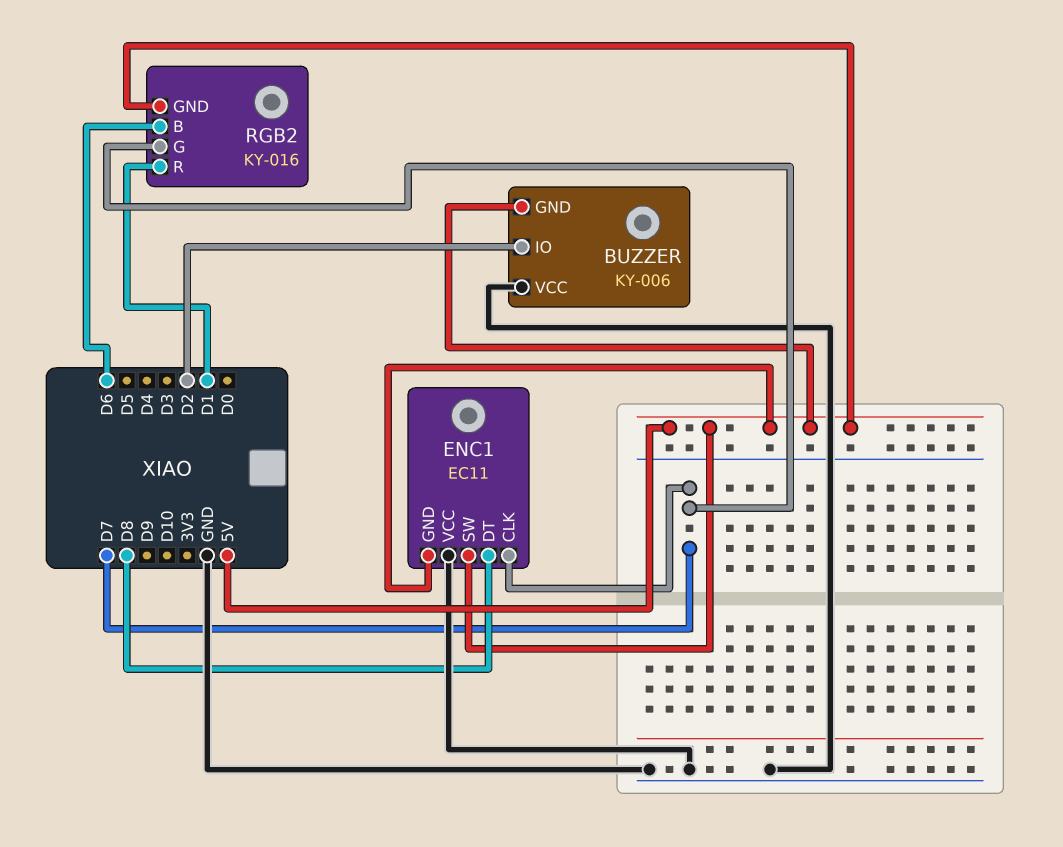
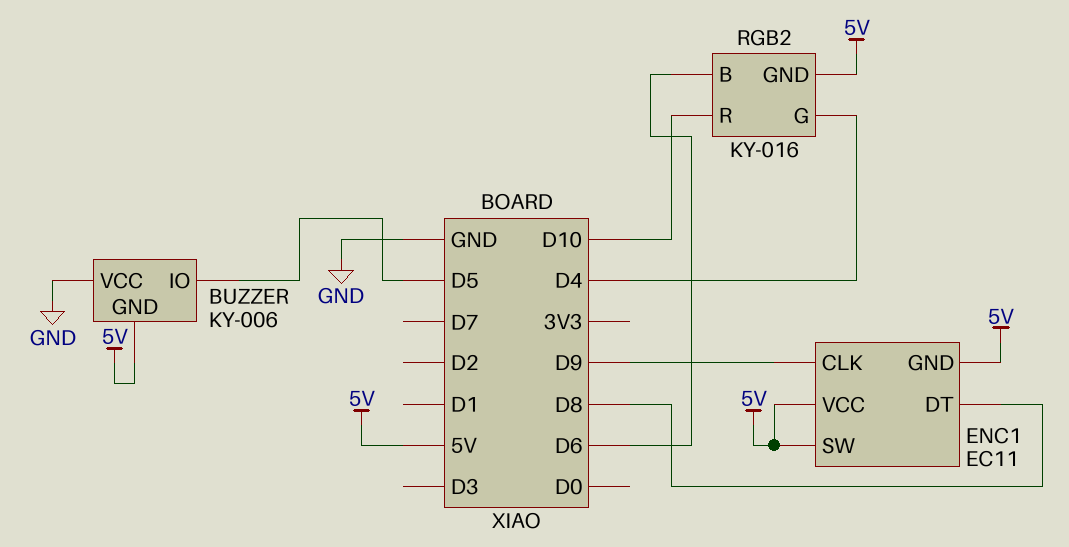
BUZZER pin IO: D2 -> D5
ENC1 pin CLK: D7 -> D9
ENC1 pin VCC: GND -> 5V
RGB2 pin G: D7 -> D4
RGB2 pin R: D1 -> D10

